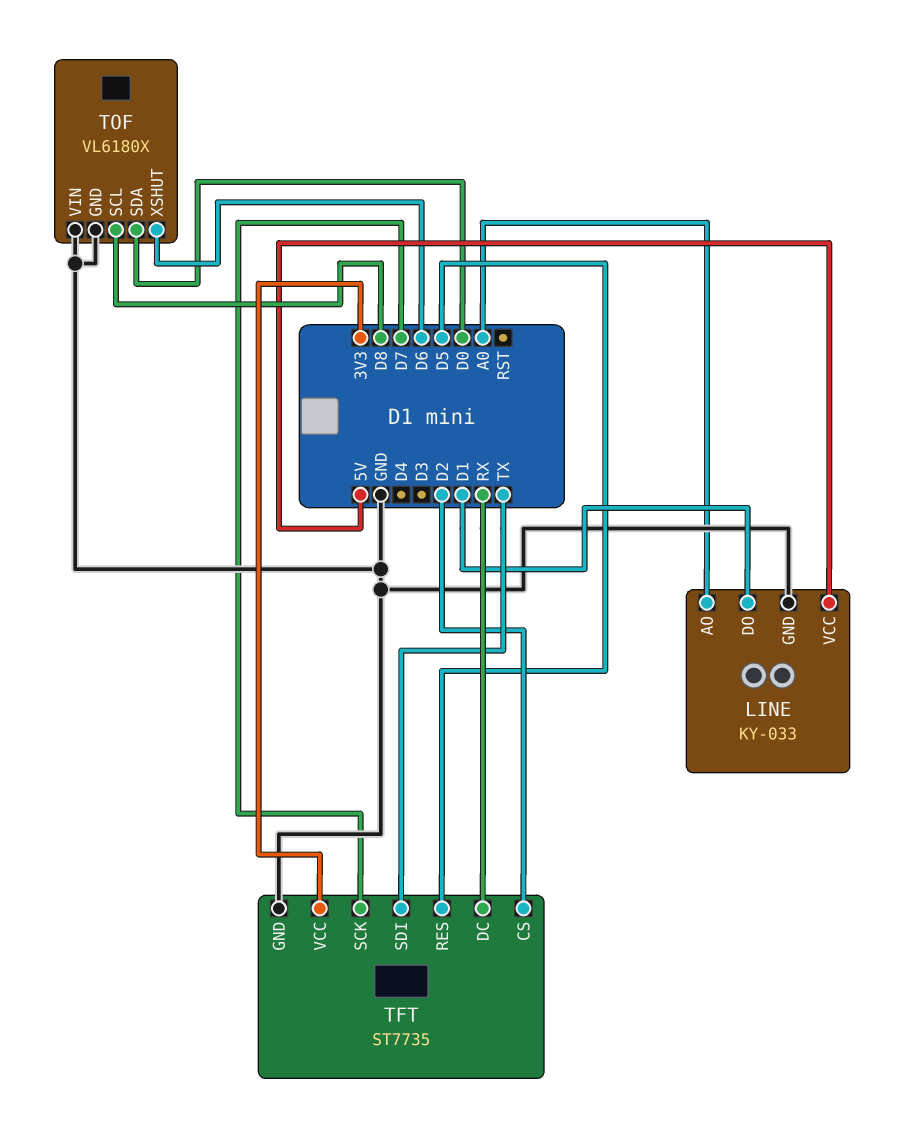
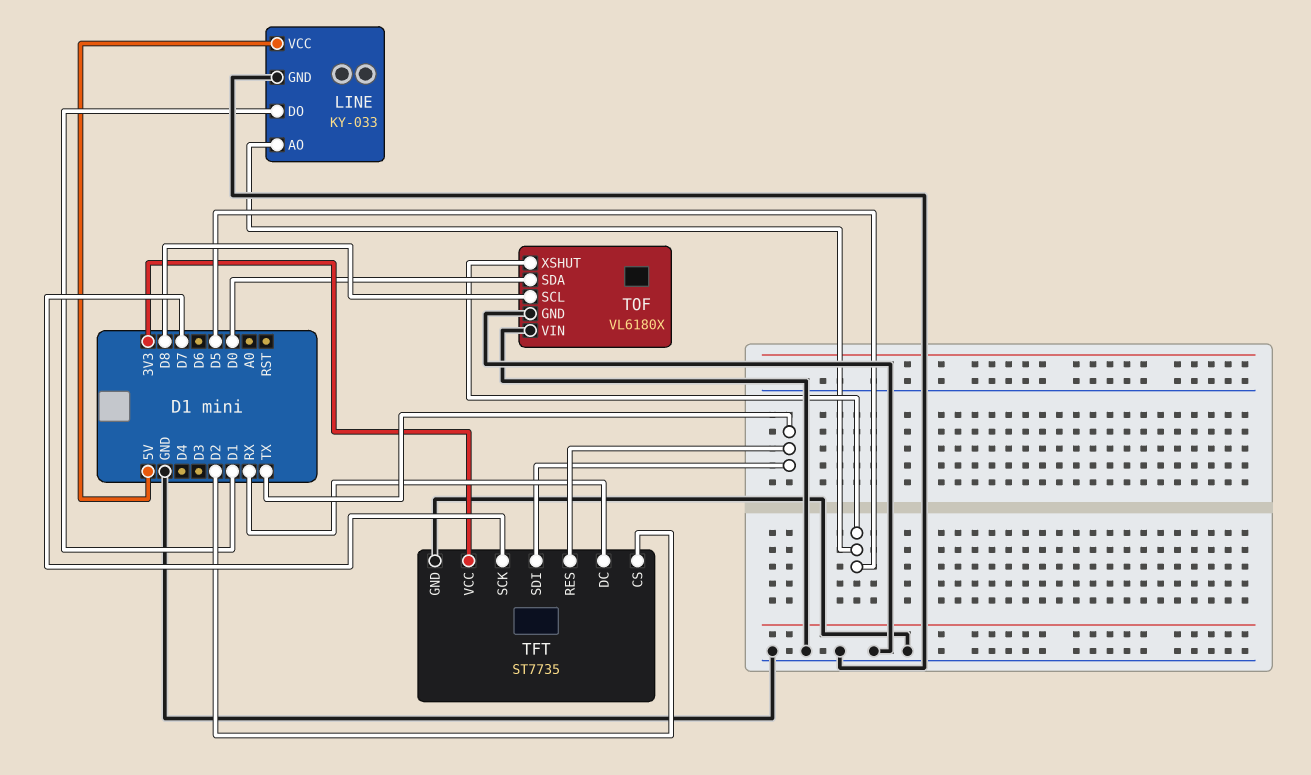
LINE pin AO: A0 -> D5
TFT pin RES: D5 -> TX
TOF pin XSHUT: D6 -> D5

